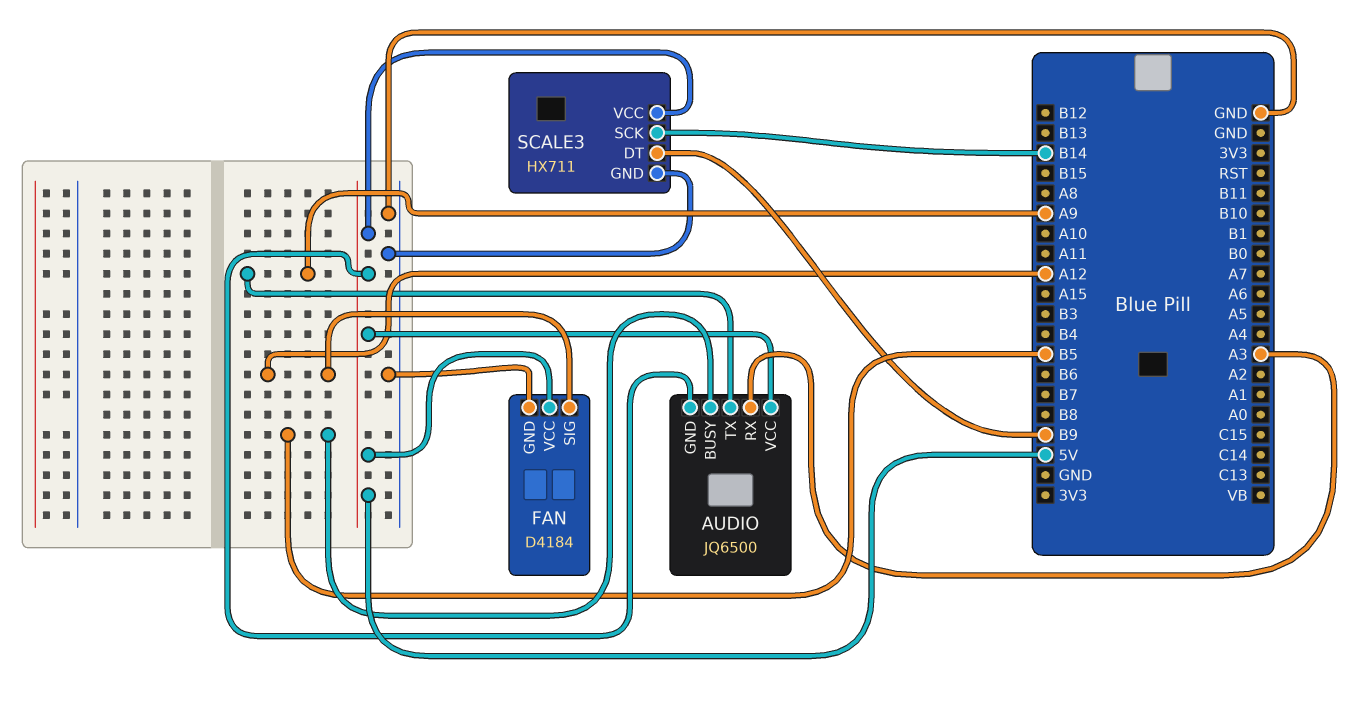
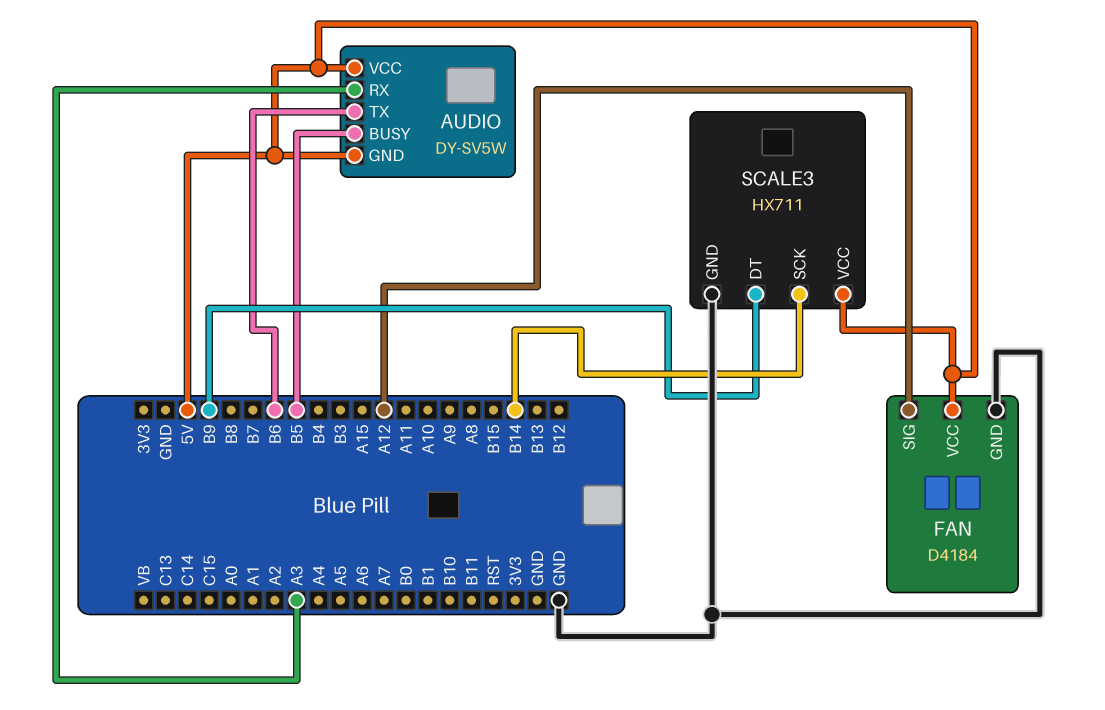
AUDIO: JQ6500 -> DY-SV5W
AUDIO pin TX: A9 -> B6

